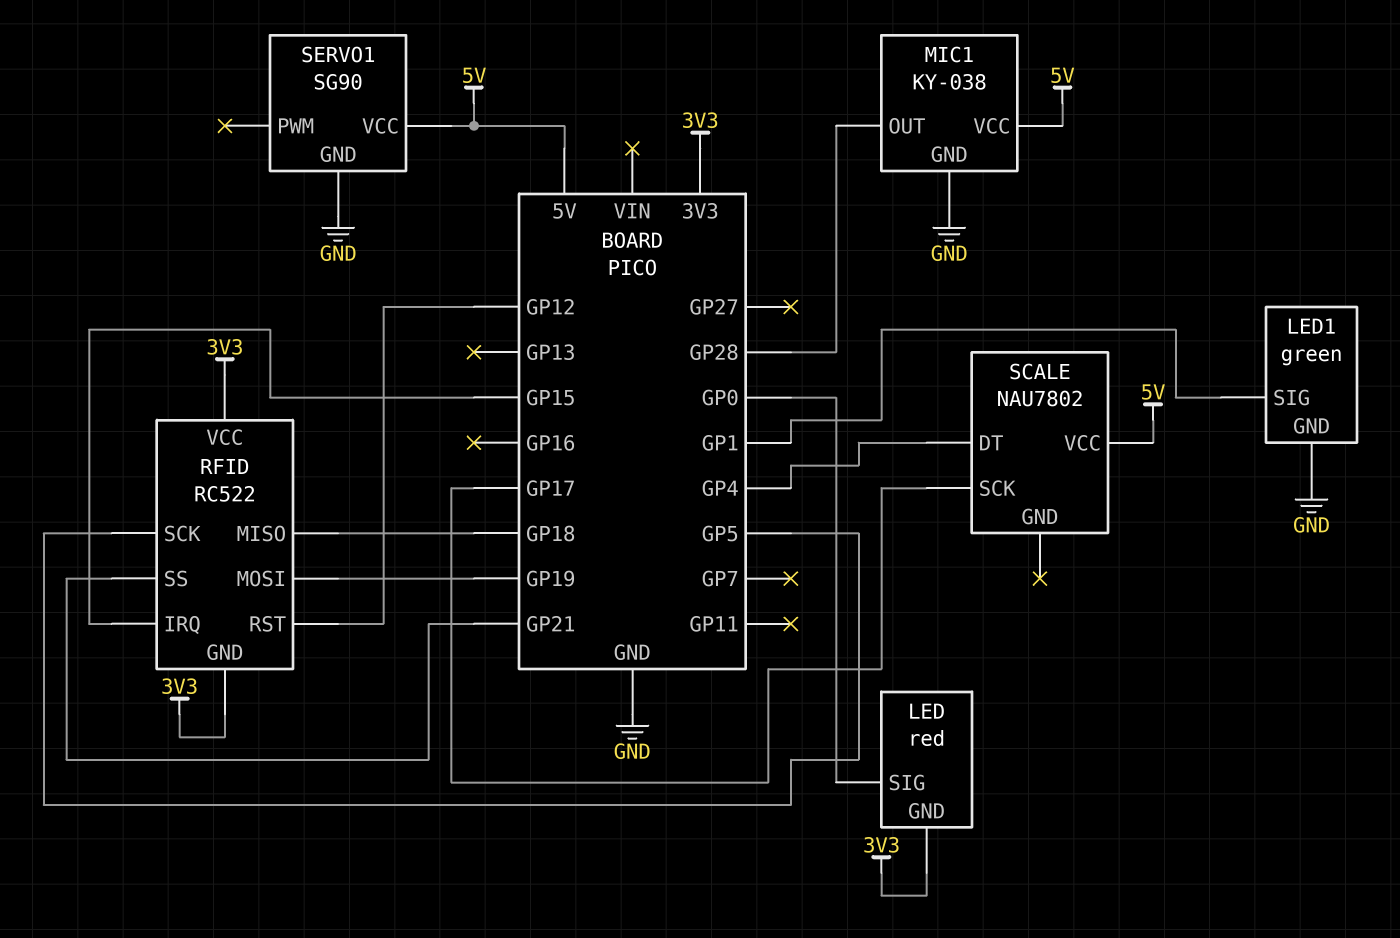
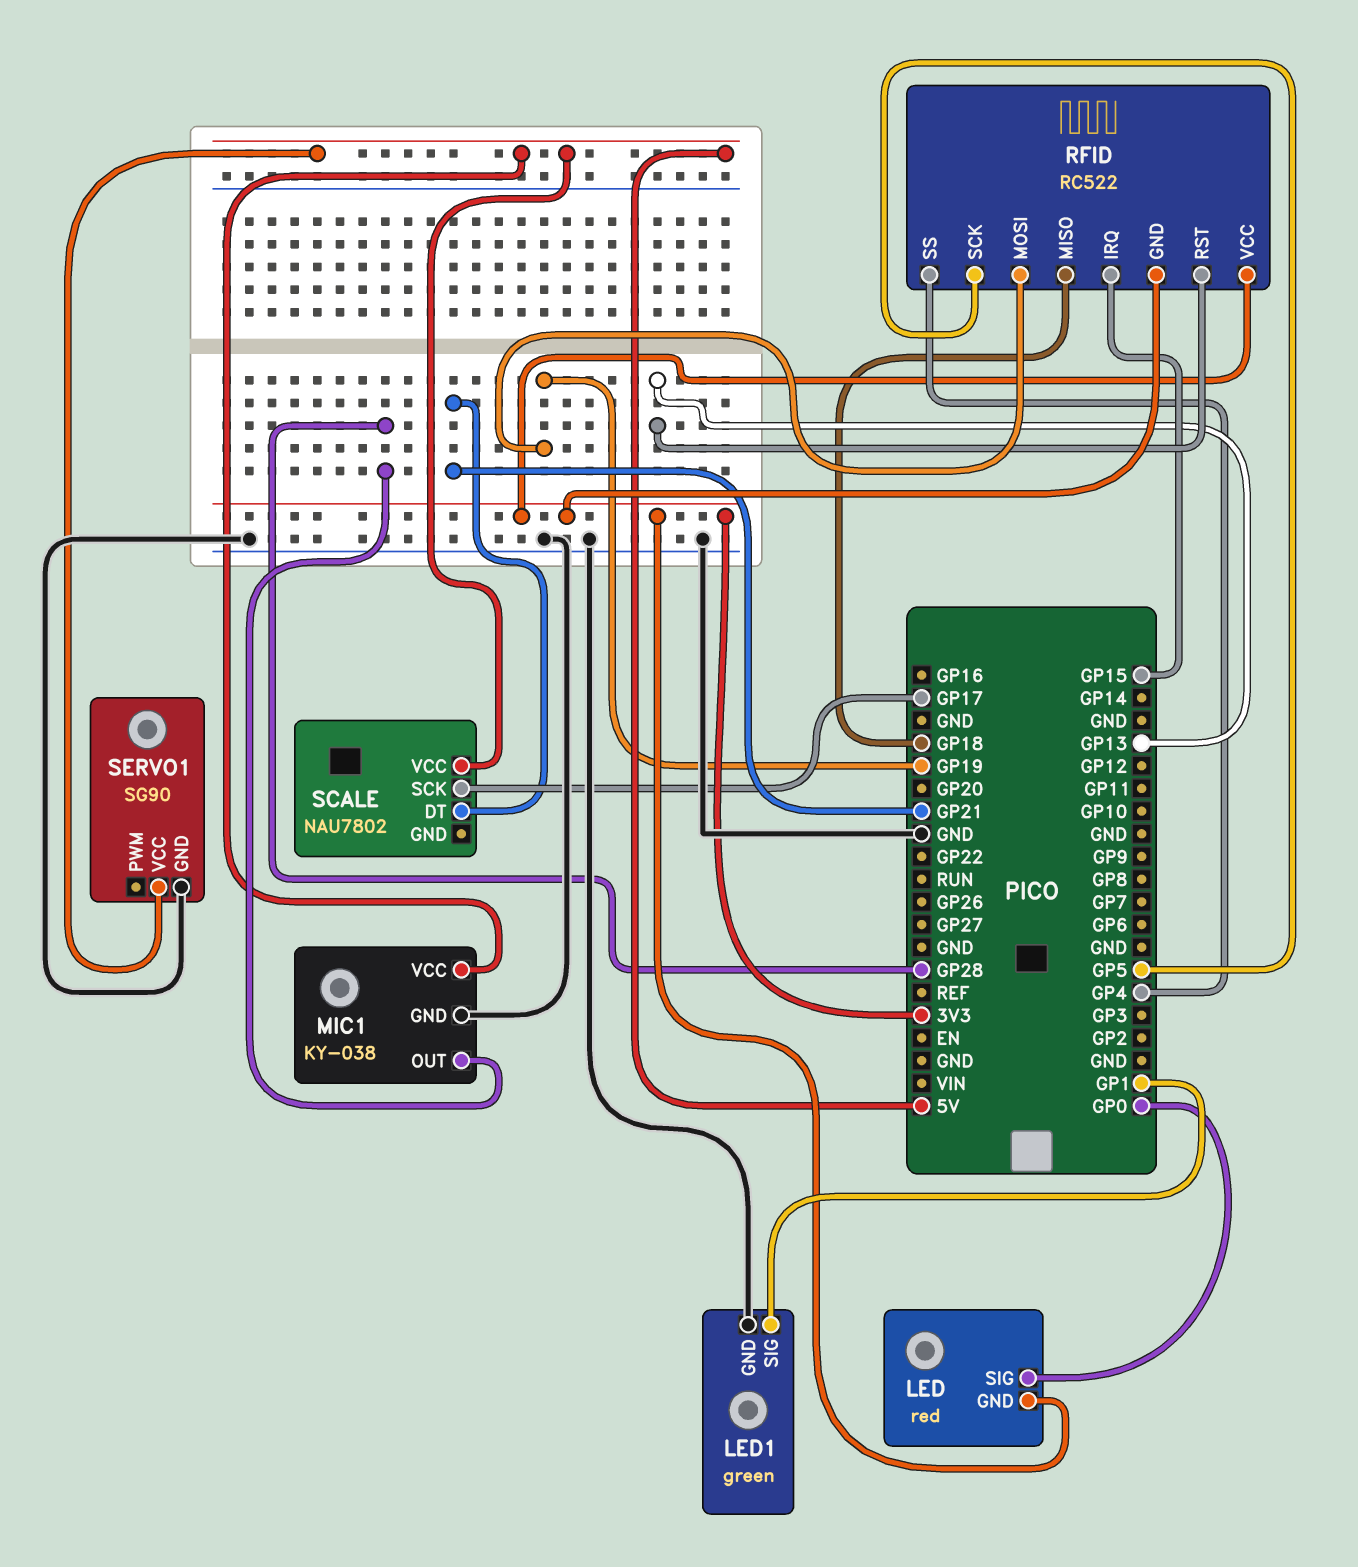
RFID pin RST: GP12 -> GP13
RFID pin SS: GP21 -> GP4
SCALE pin DT: GP4 -> GP21

